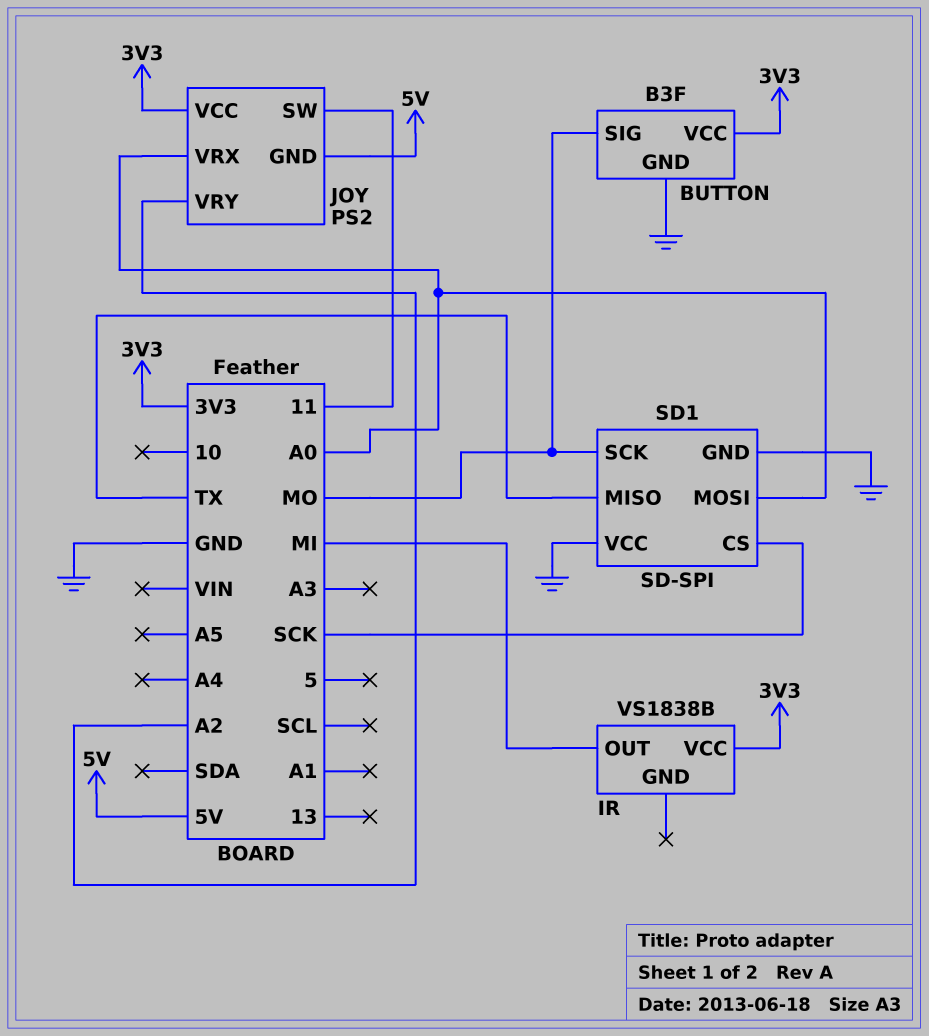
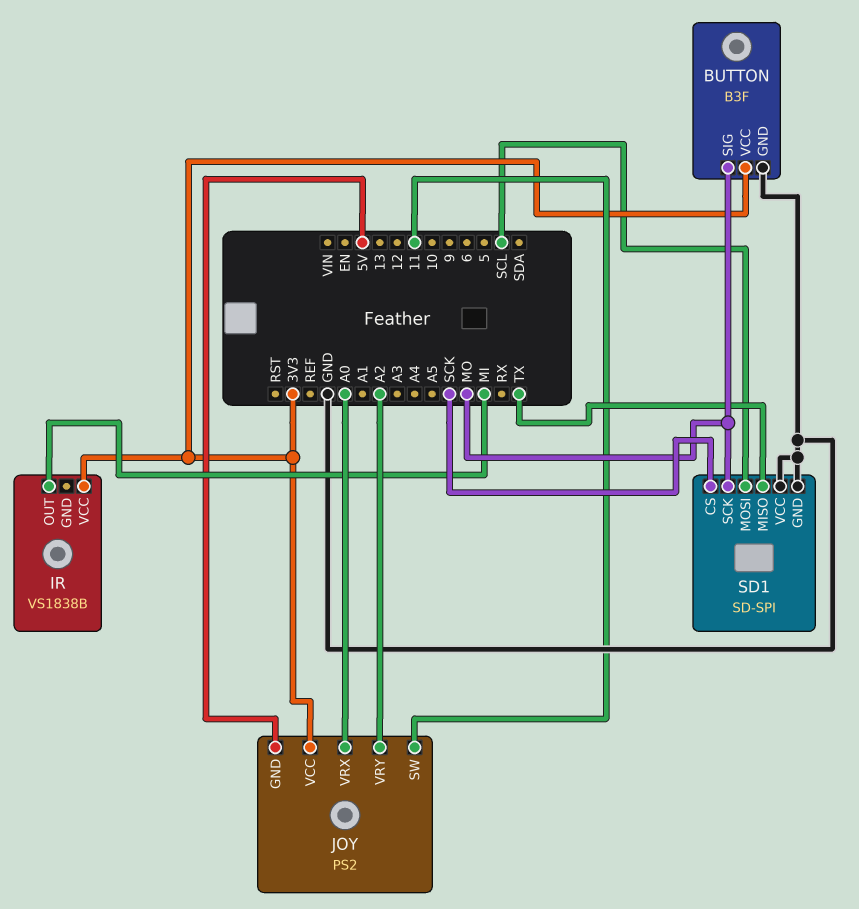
SD1 pin MOSI: A0 -> SCL

